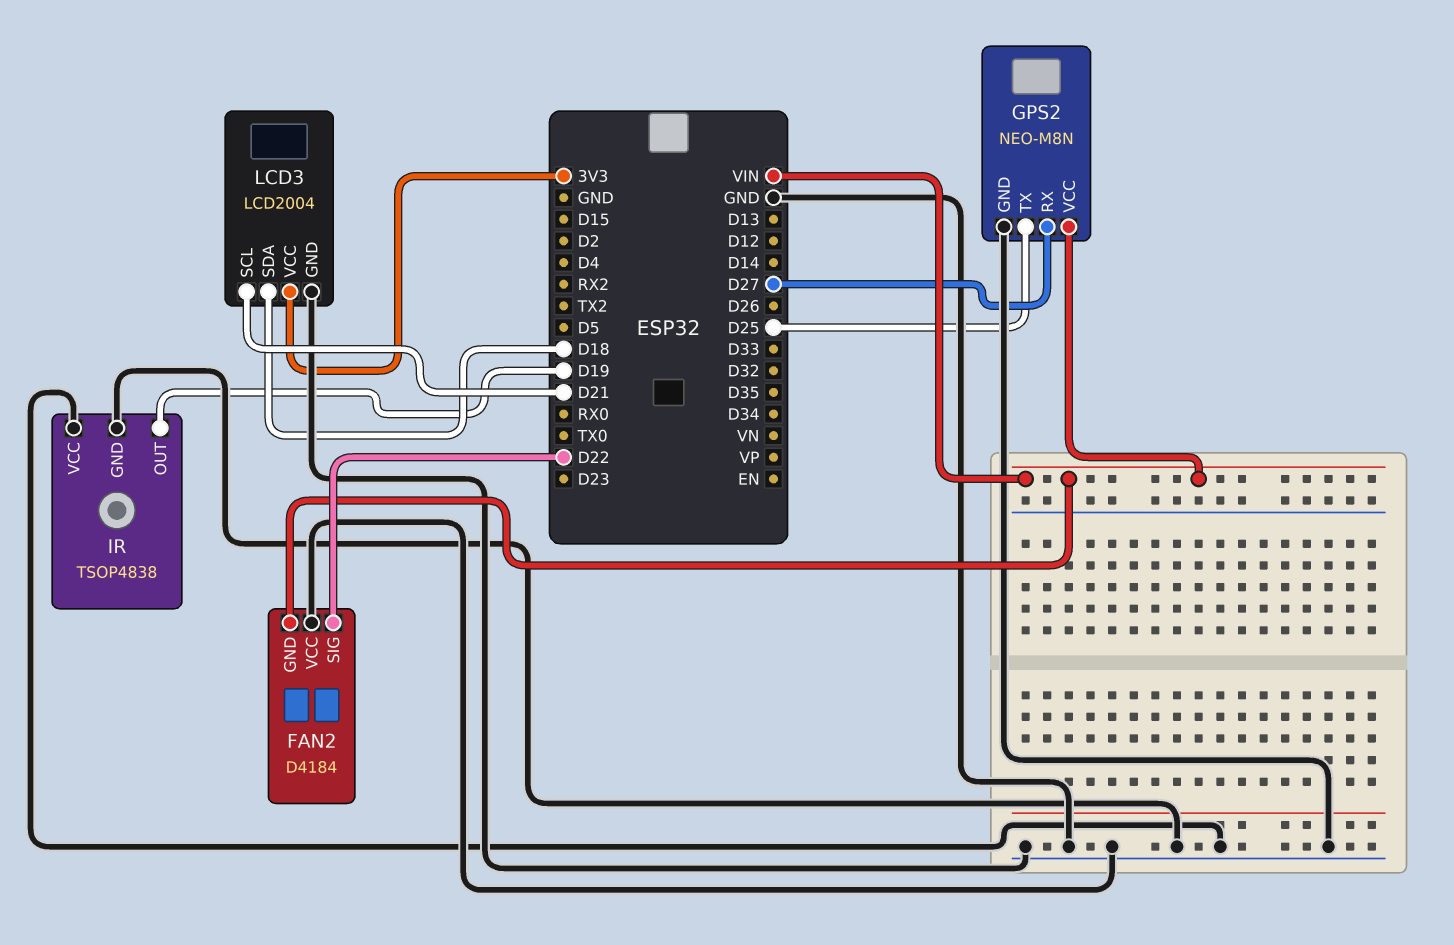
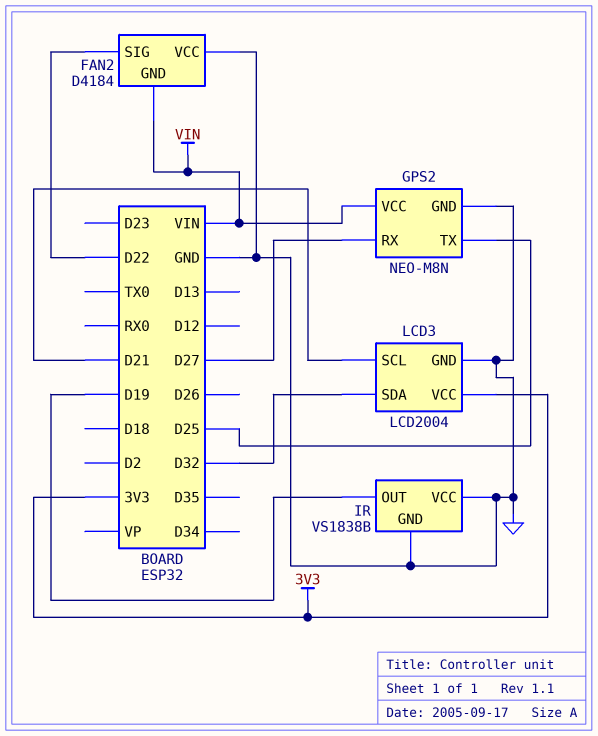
IR: TSOP4838 -> VS1838B
LCD3 pin SDA: D18 -> D32

